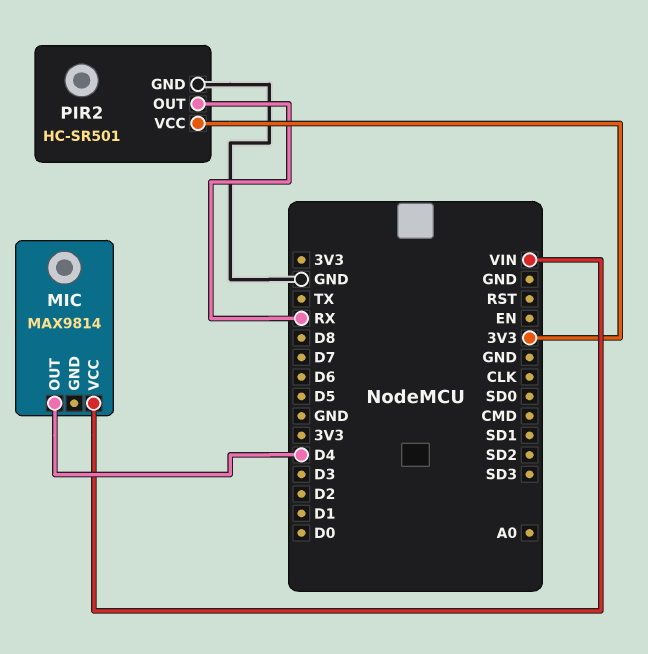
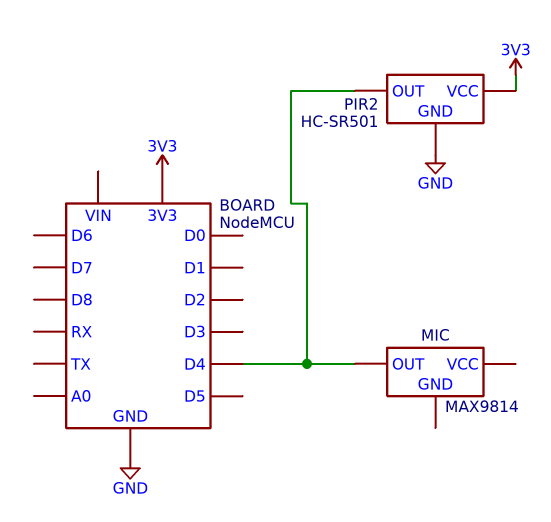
MIC pin VCC: VIN -> none
PIR2 pin OUT: RX -> D4

